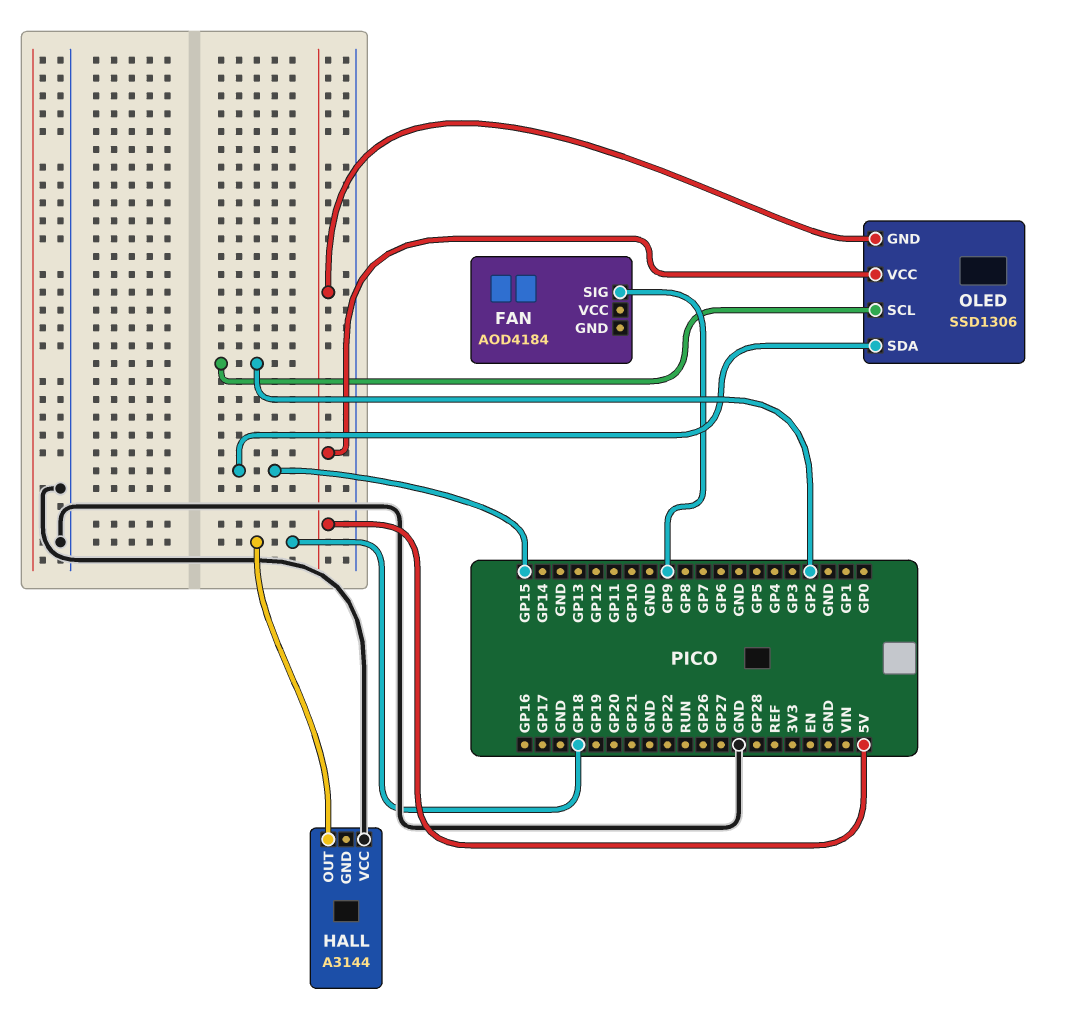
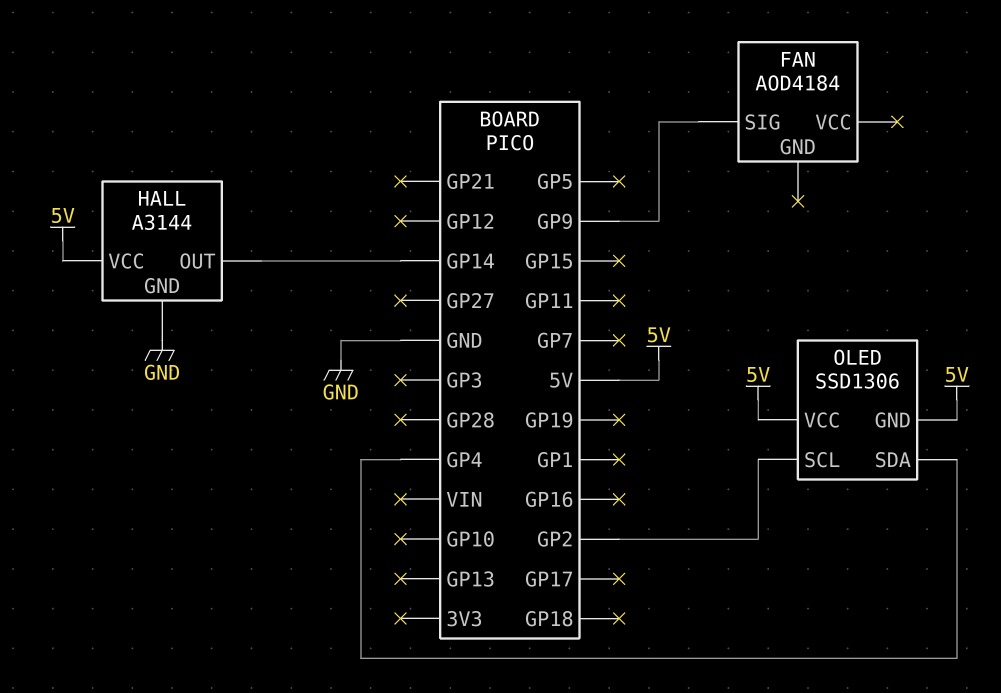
HALL pin GND: none -> GND
HALL pin OUT: GP18 -> GP14
HALL pin VCC: GND -> 5V
OLED pin SDA: GP15 -> GP4

